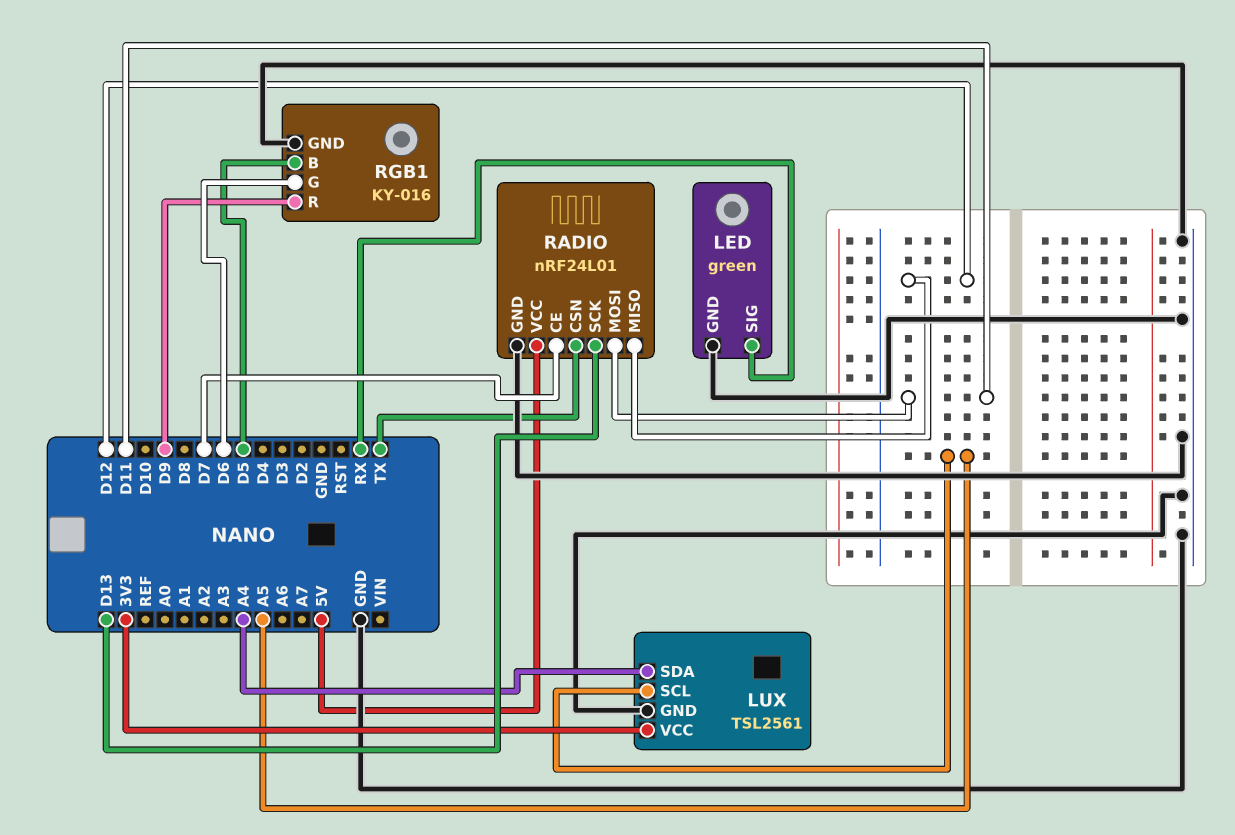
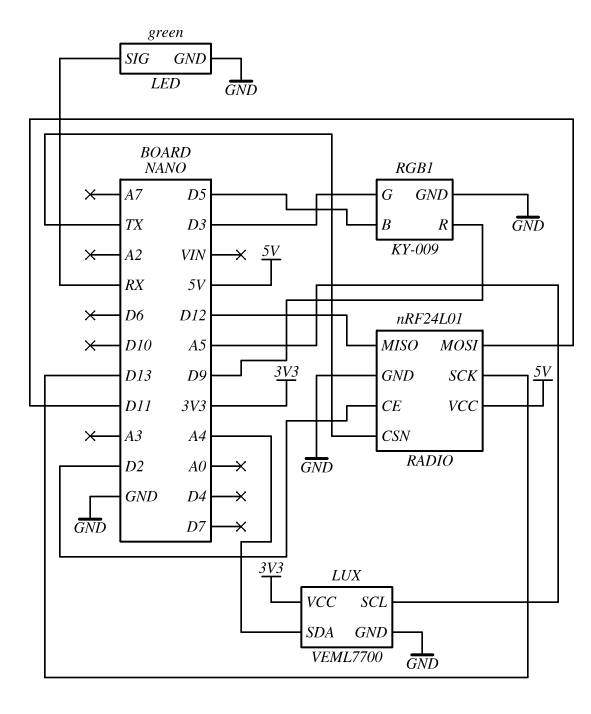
LUX: TSL2561 -> VEML7700
RADIO pin CE: D7 -> D2
RGB1: KY-016 -> KY-009
RGB1 pin G: D6 -> D3

